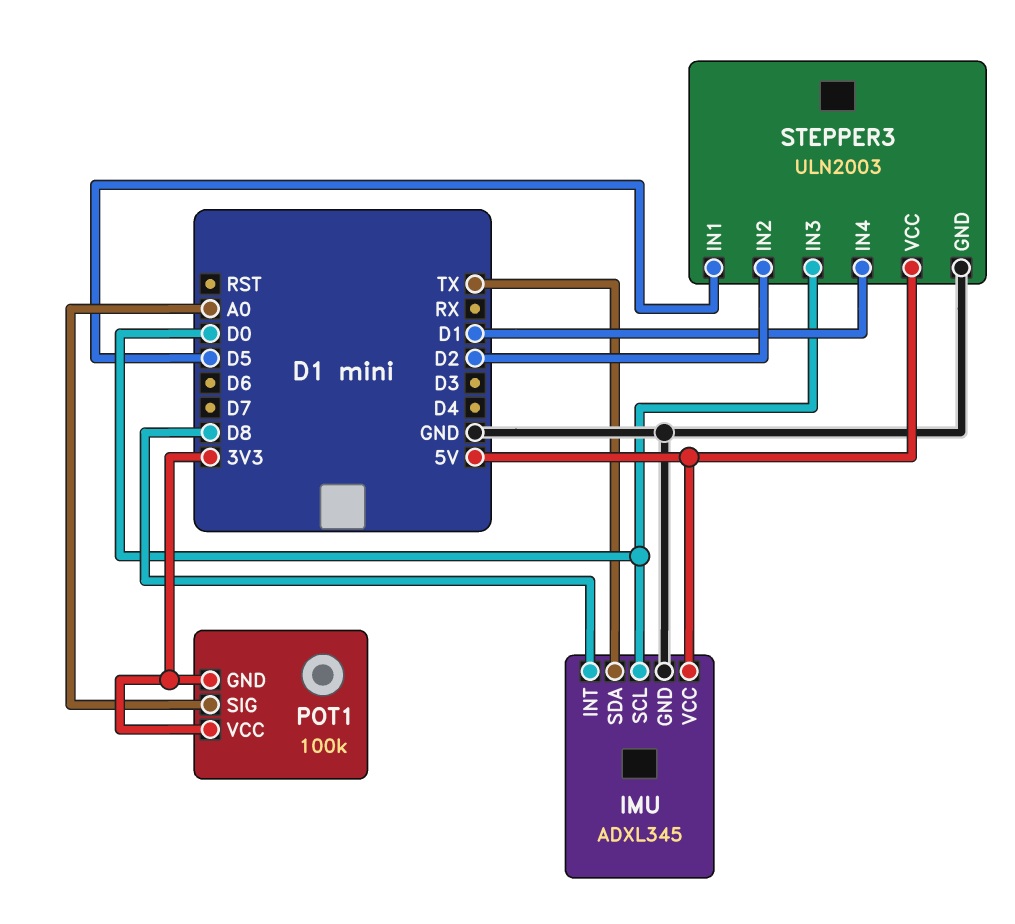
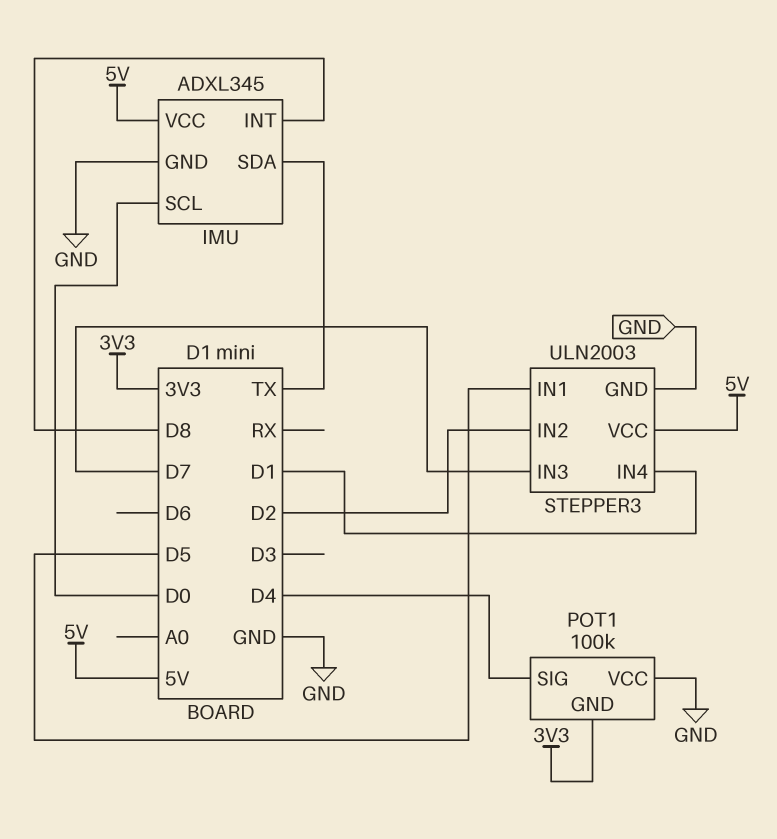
POT1 pin SIG: A0 -> D4
POT1 pin VCC: 3V3 -> GND
STEPPER3 pin IN3: D0 -> D7

